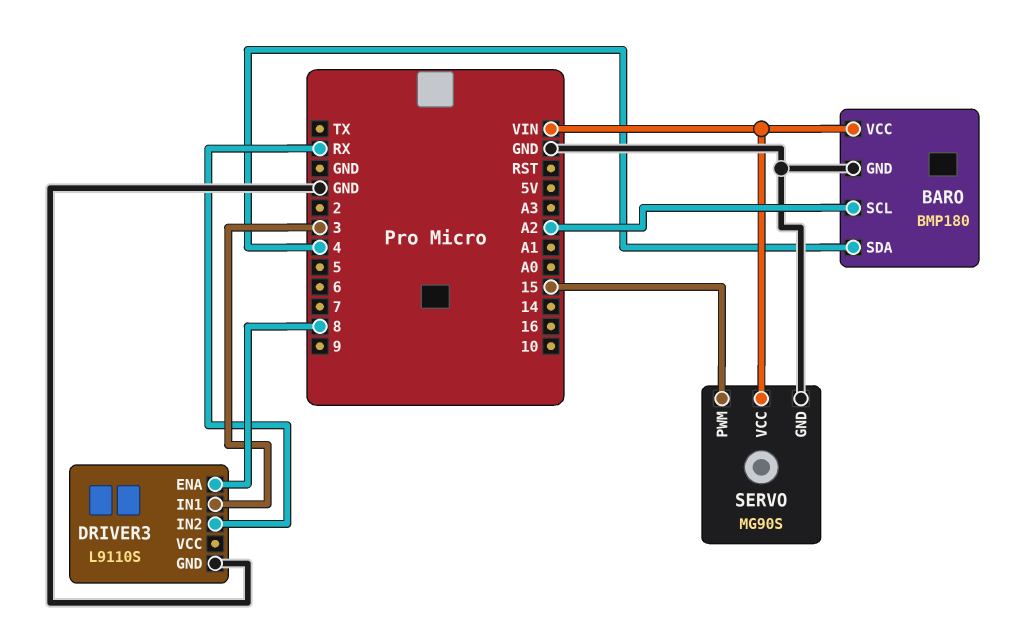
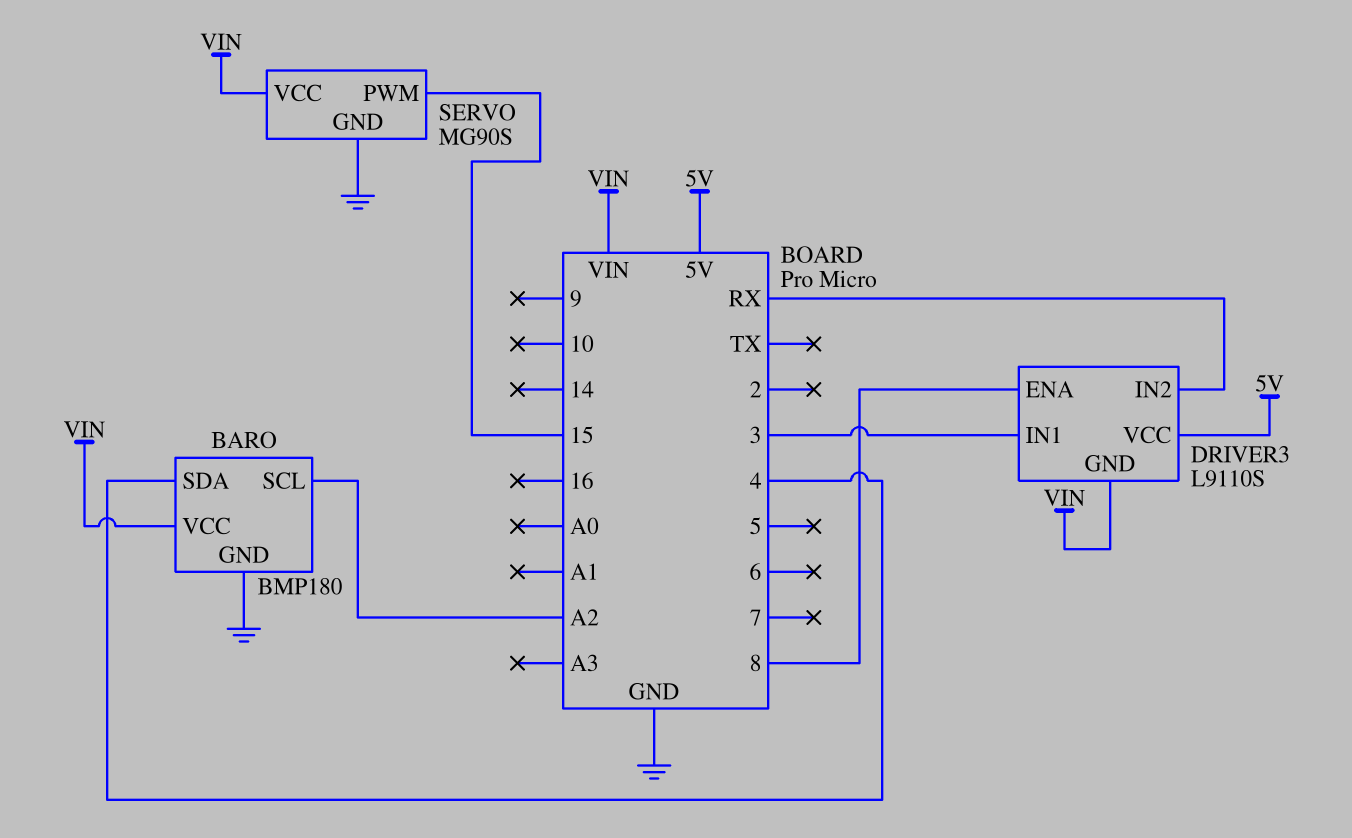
DRIVER3 pin GND: GND -> VIN
DRIVER3 pin VCC: none -> 5V

